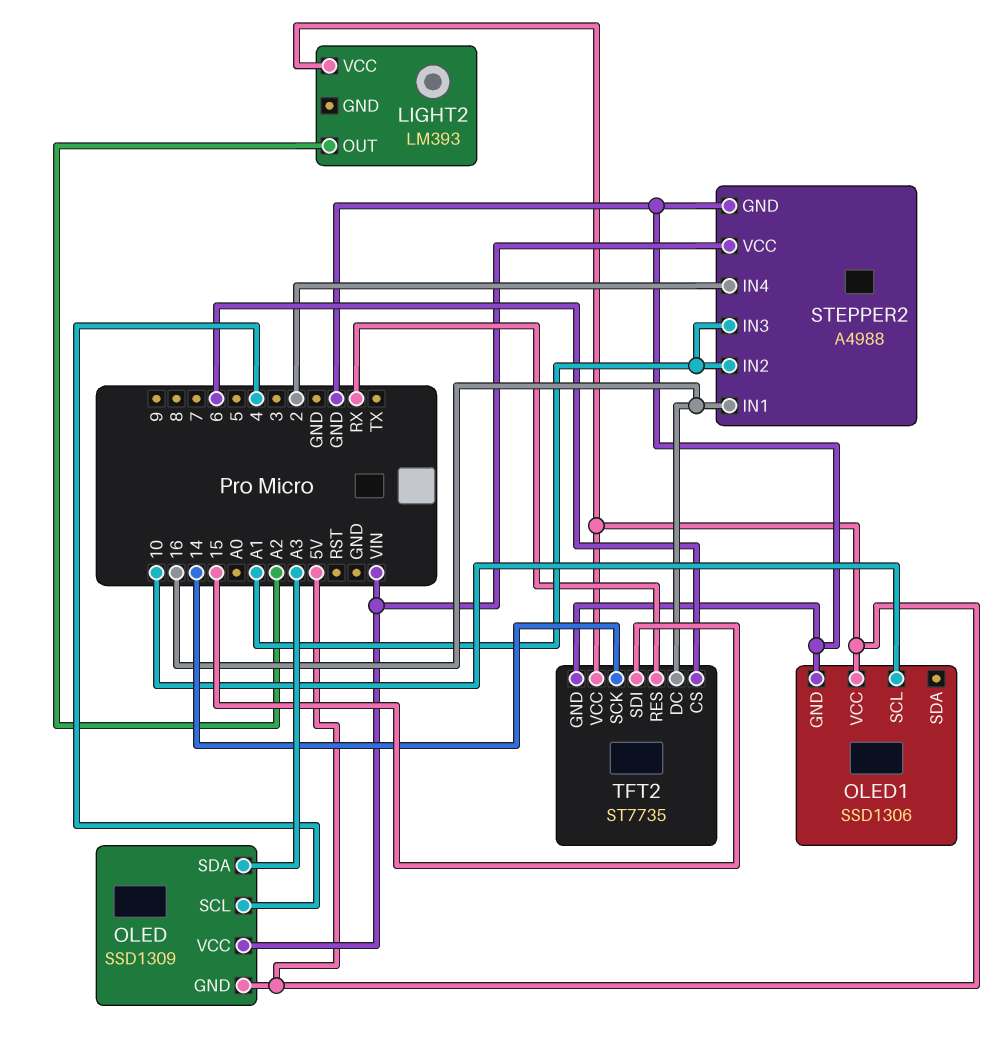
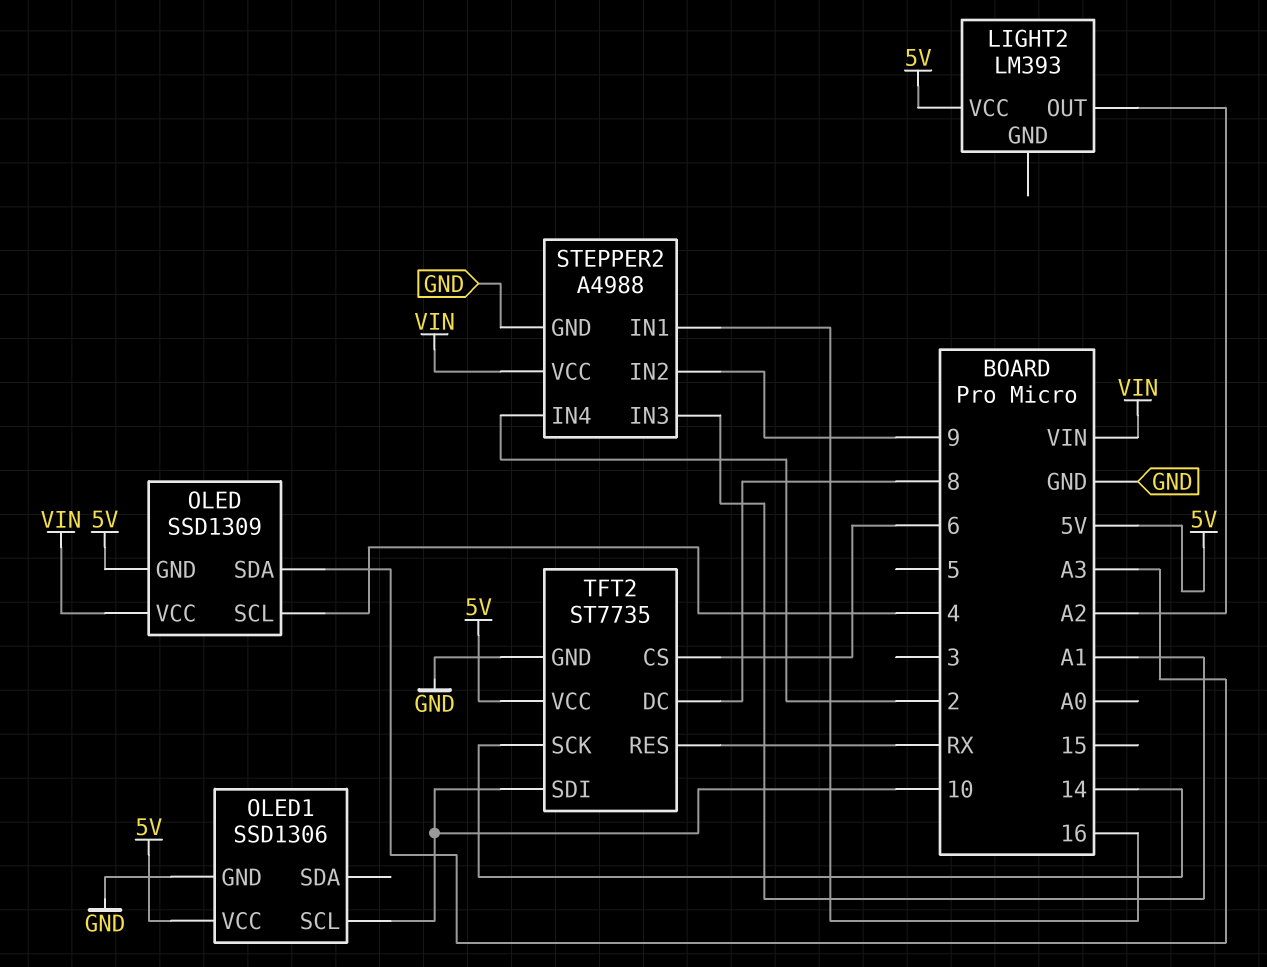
STEPPER2 pin IN2: A1 -> 9
TFT2 pin DC: 16 -> 8
TFT2 pin SDI: 15 -> 10

